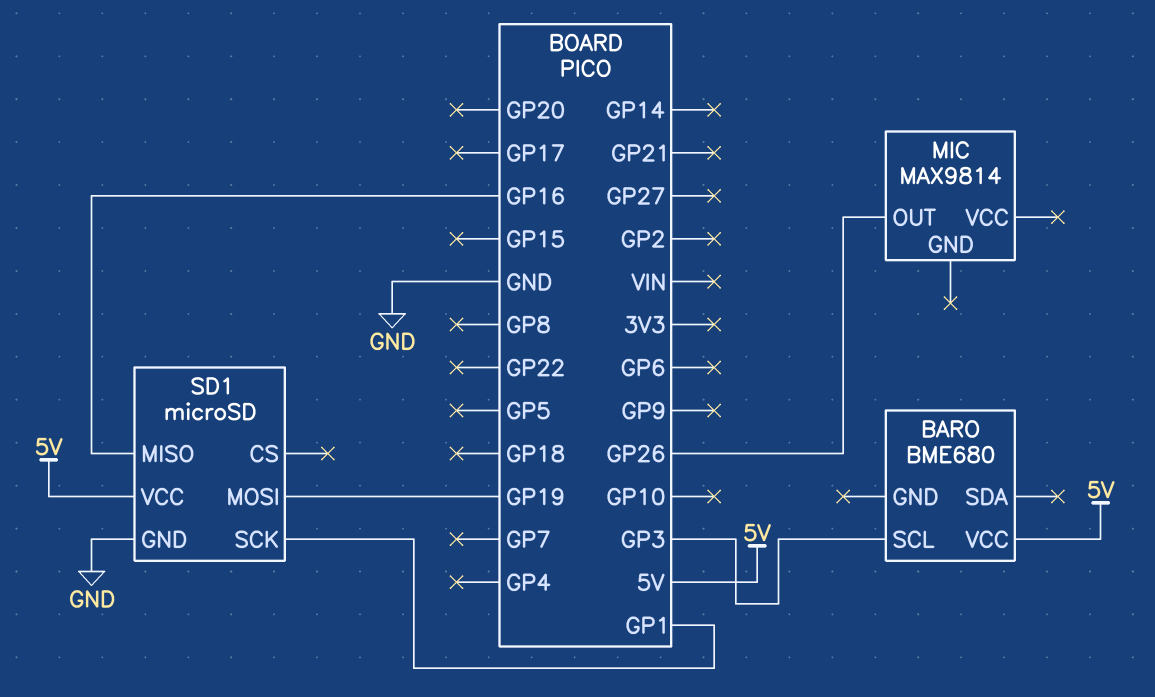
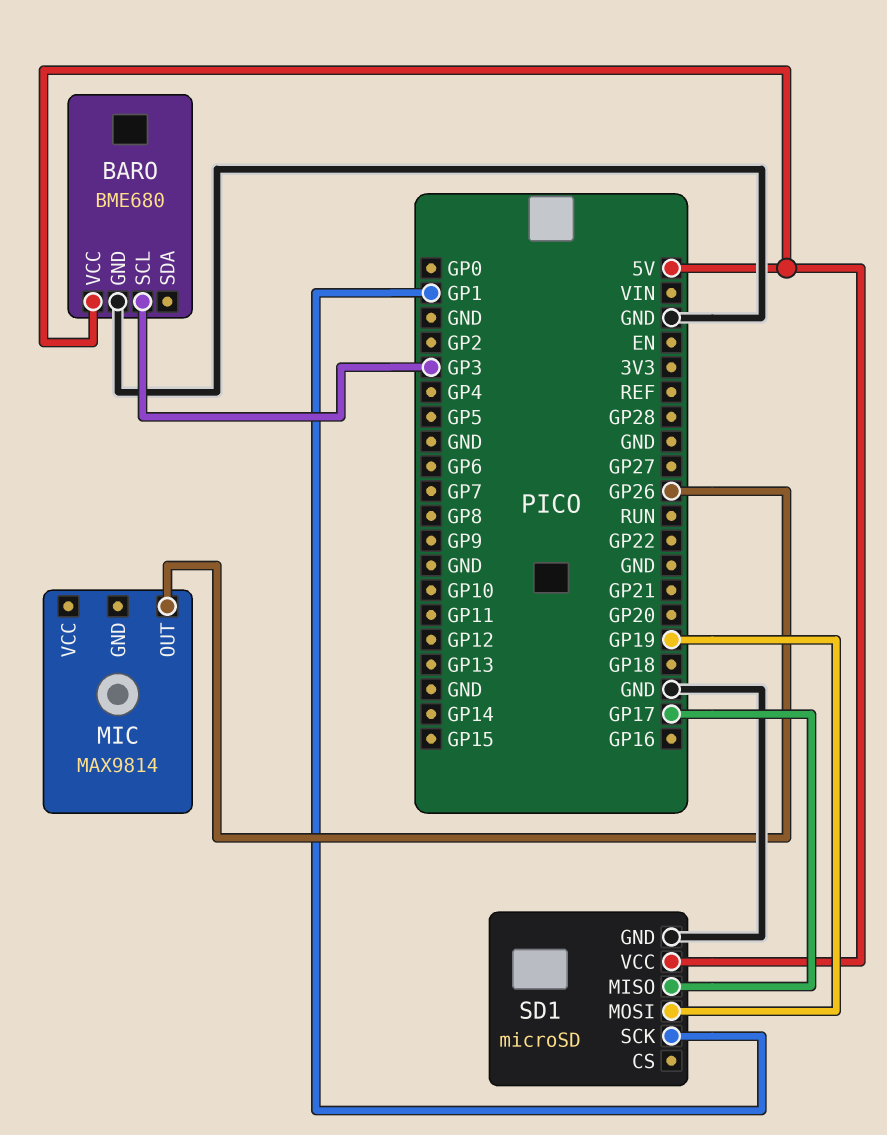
BARO pin GND: none -> GND
SD1 pin MISO: GP16 -> GP17

